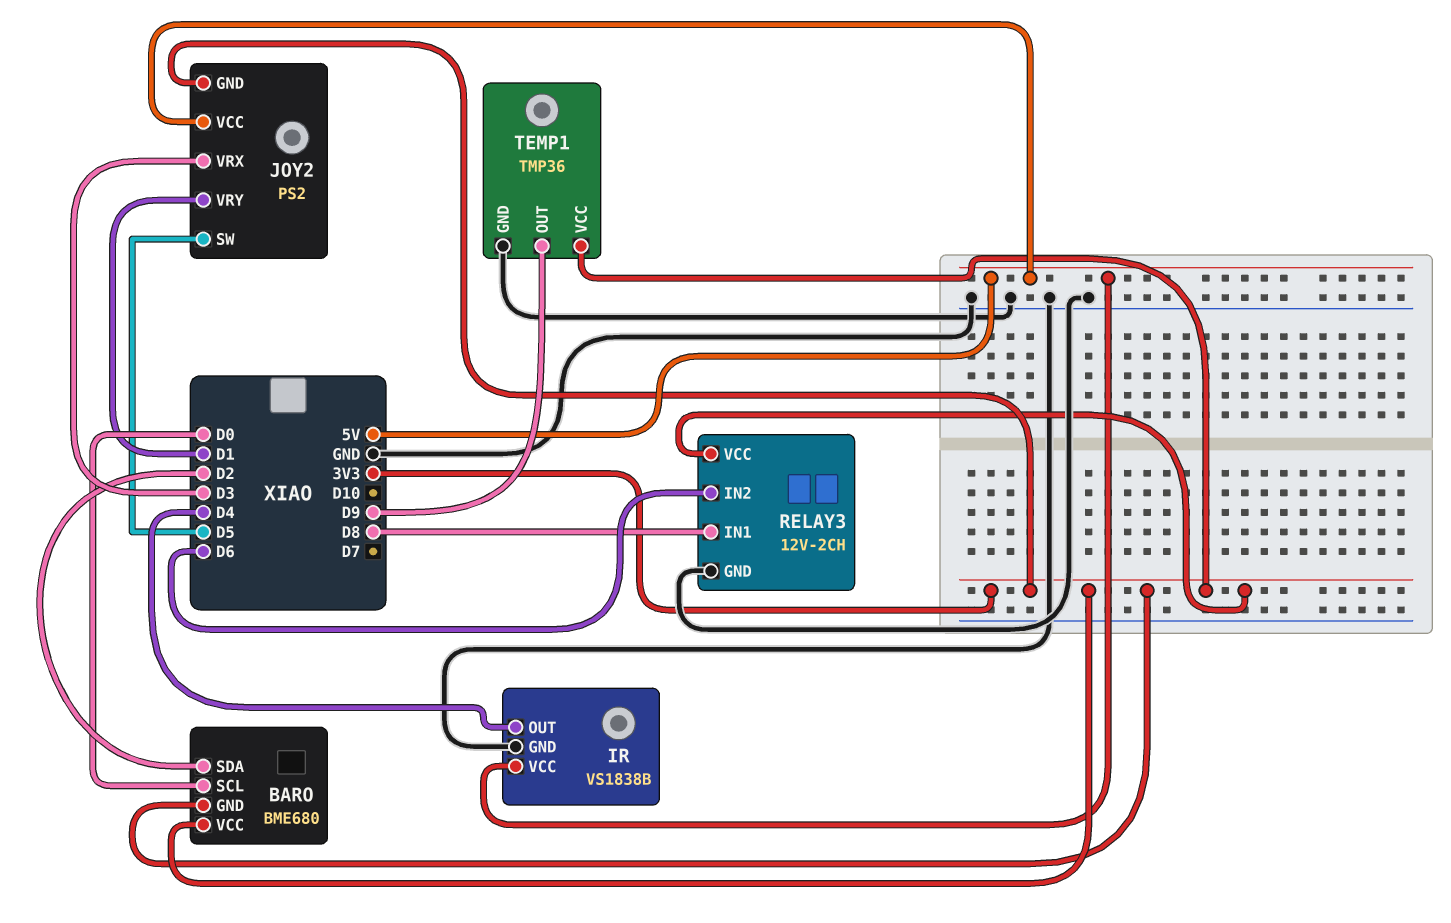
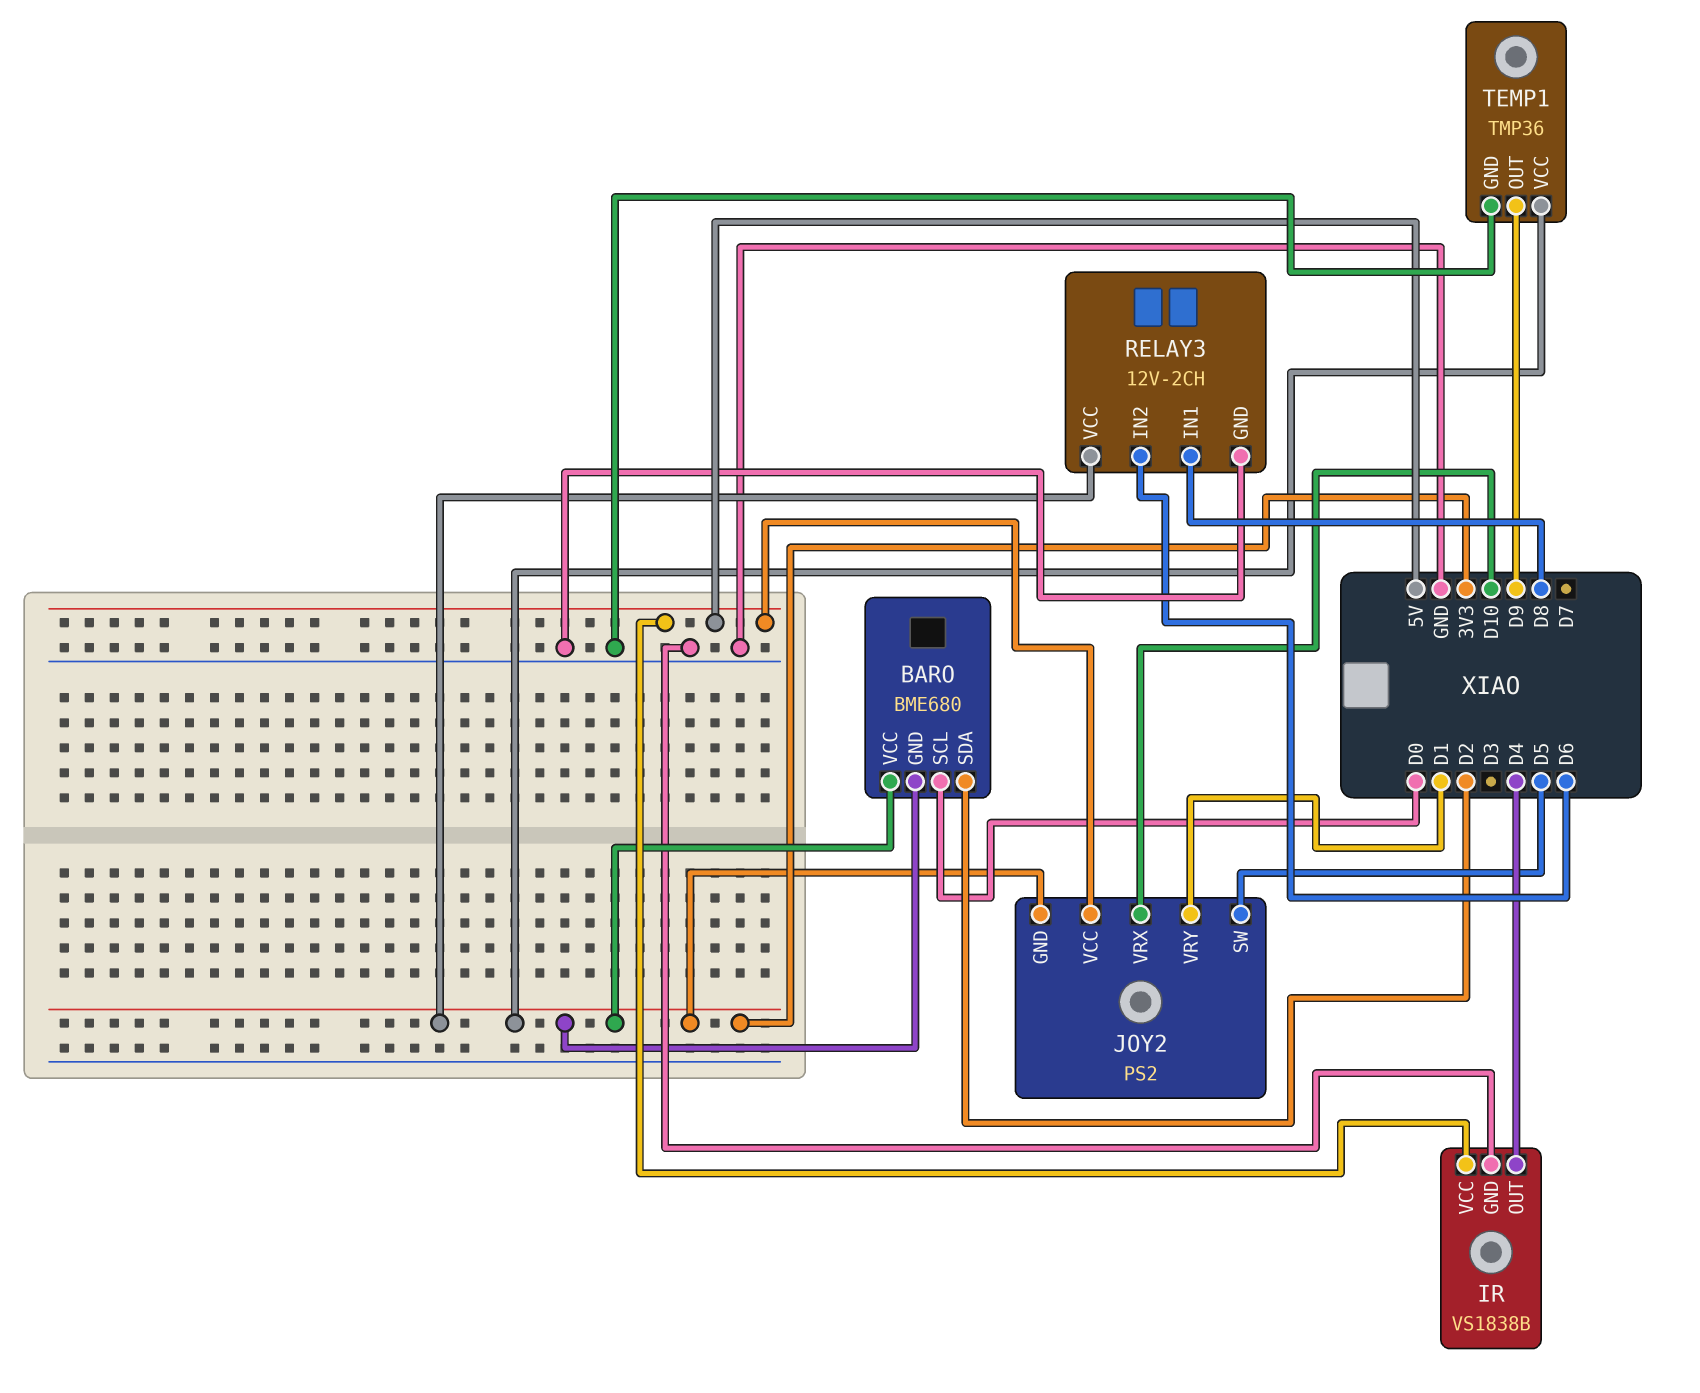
JOY2 pin VRX: D3 -> D10

